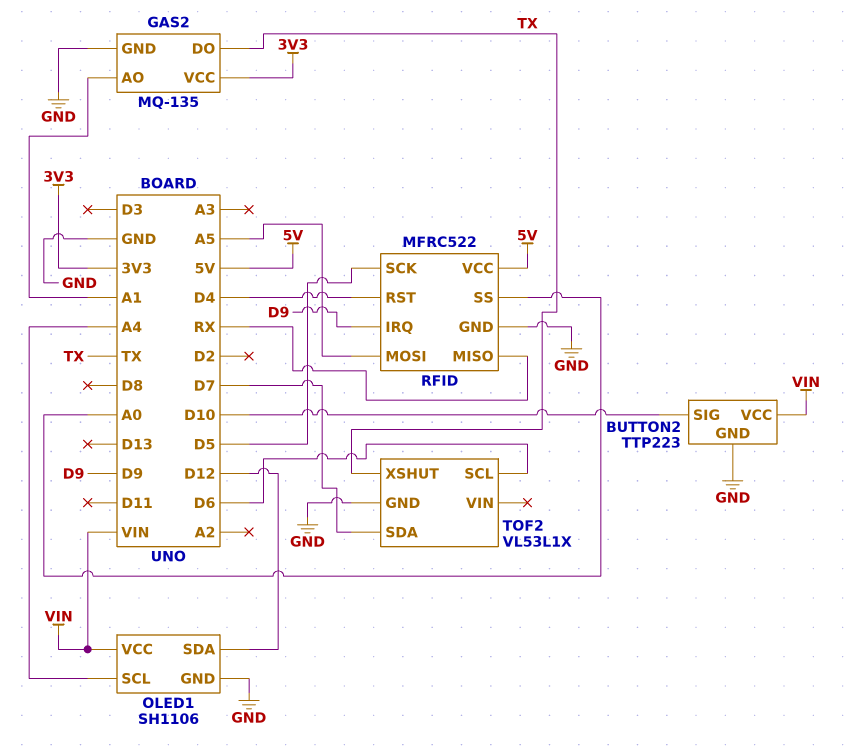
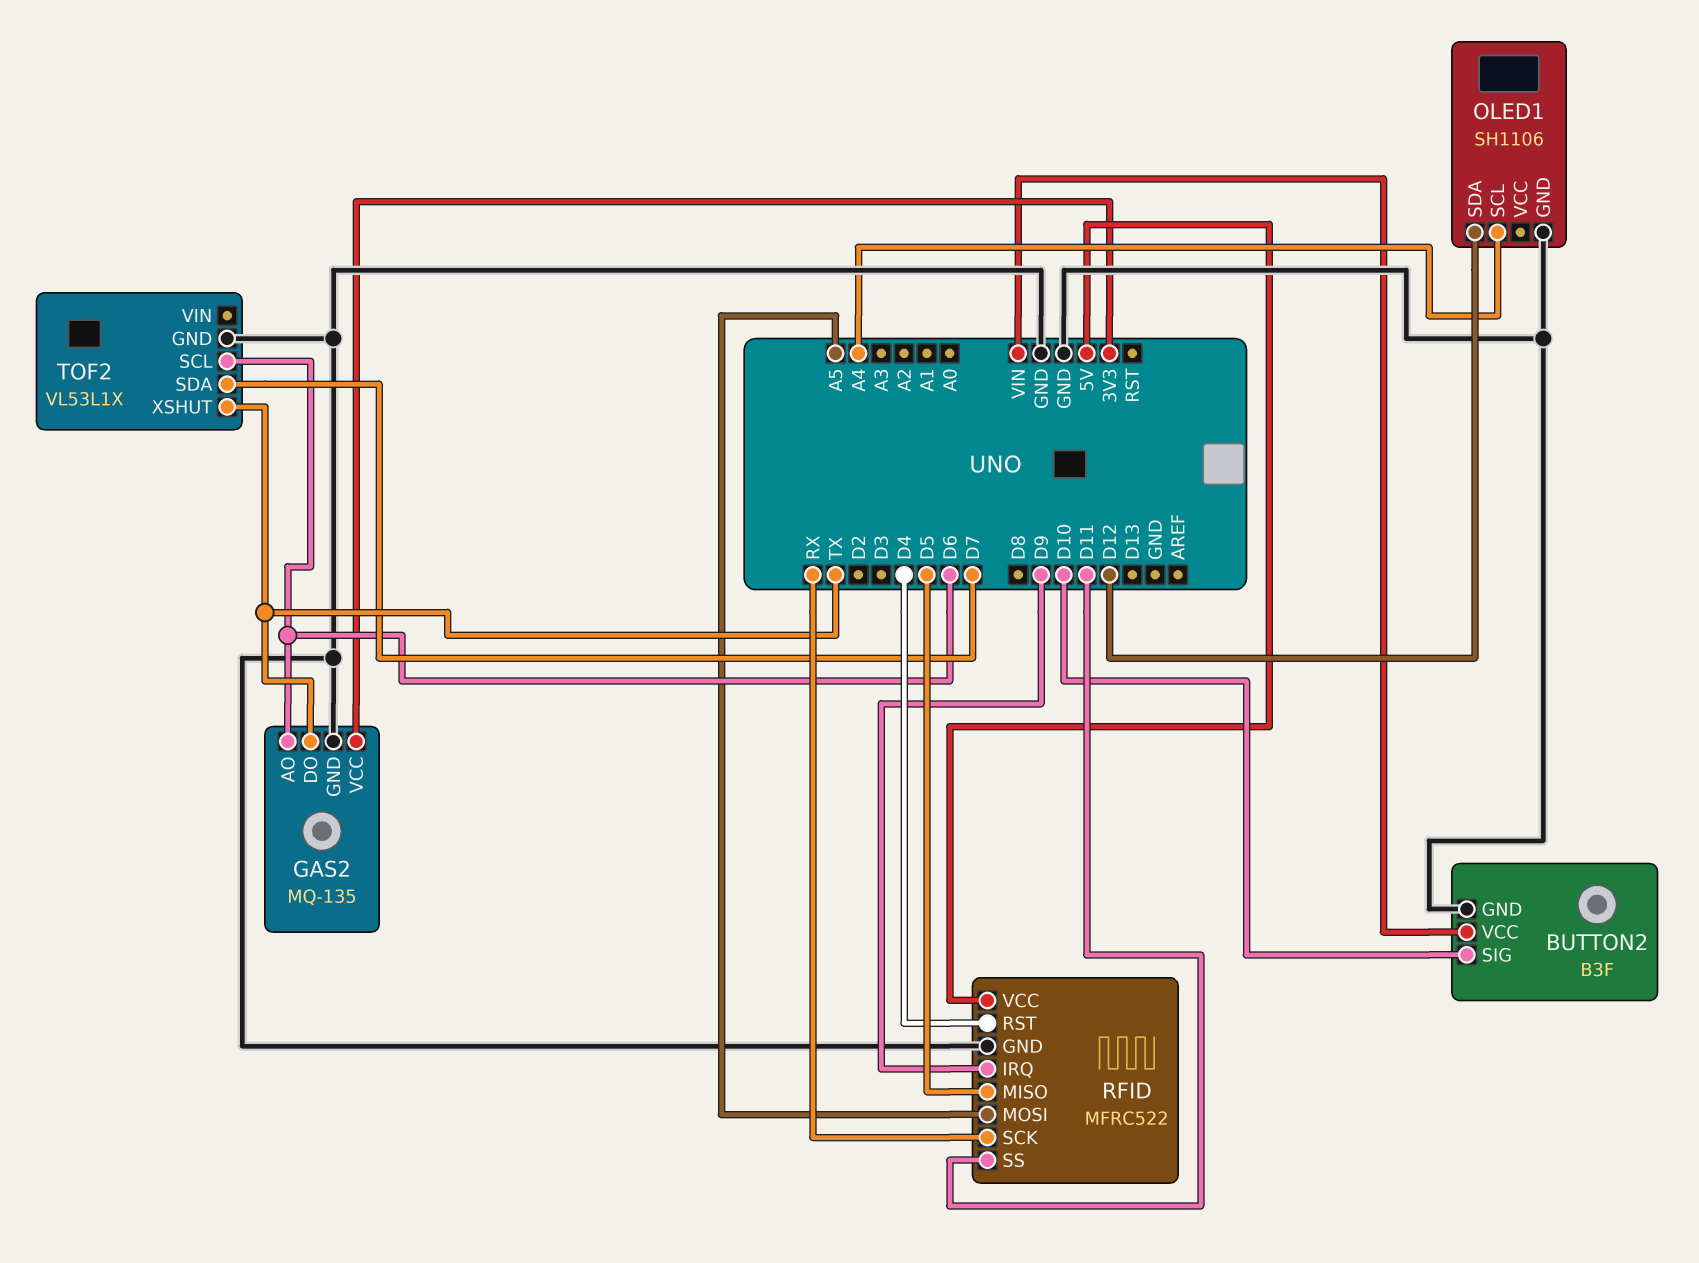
BUTTON2: TTP223 -> B3F
GAS2 pin AO: A1 -> D6
OLED1 pin VCC: VIN -> none
RFID pin MISO: RX -> D5
RFID pin SCK: D5 -> RX
RFID pin SS: A0 -> D11

